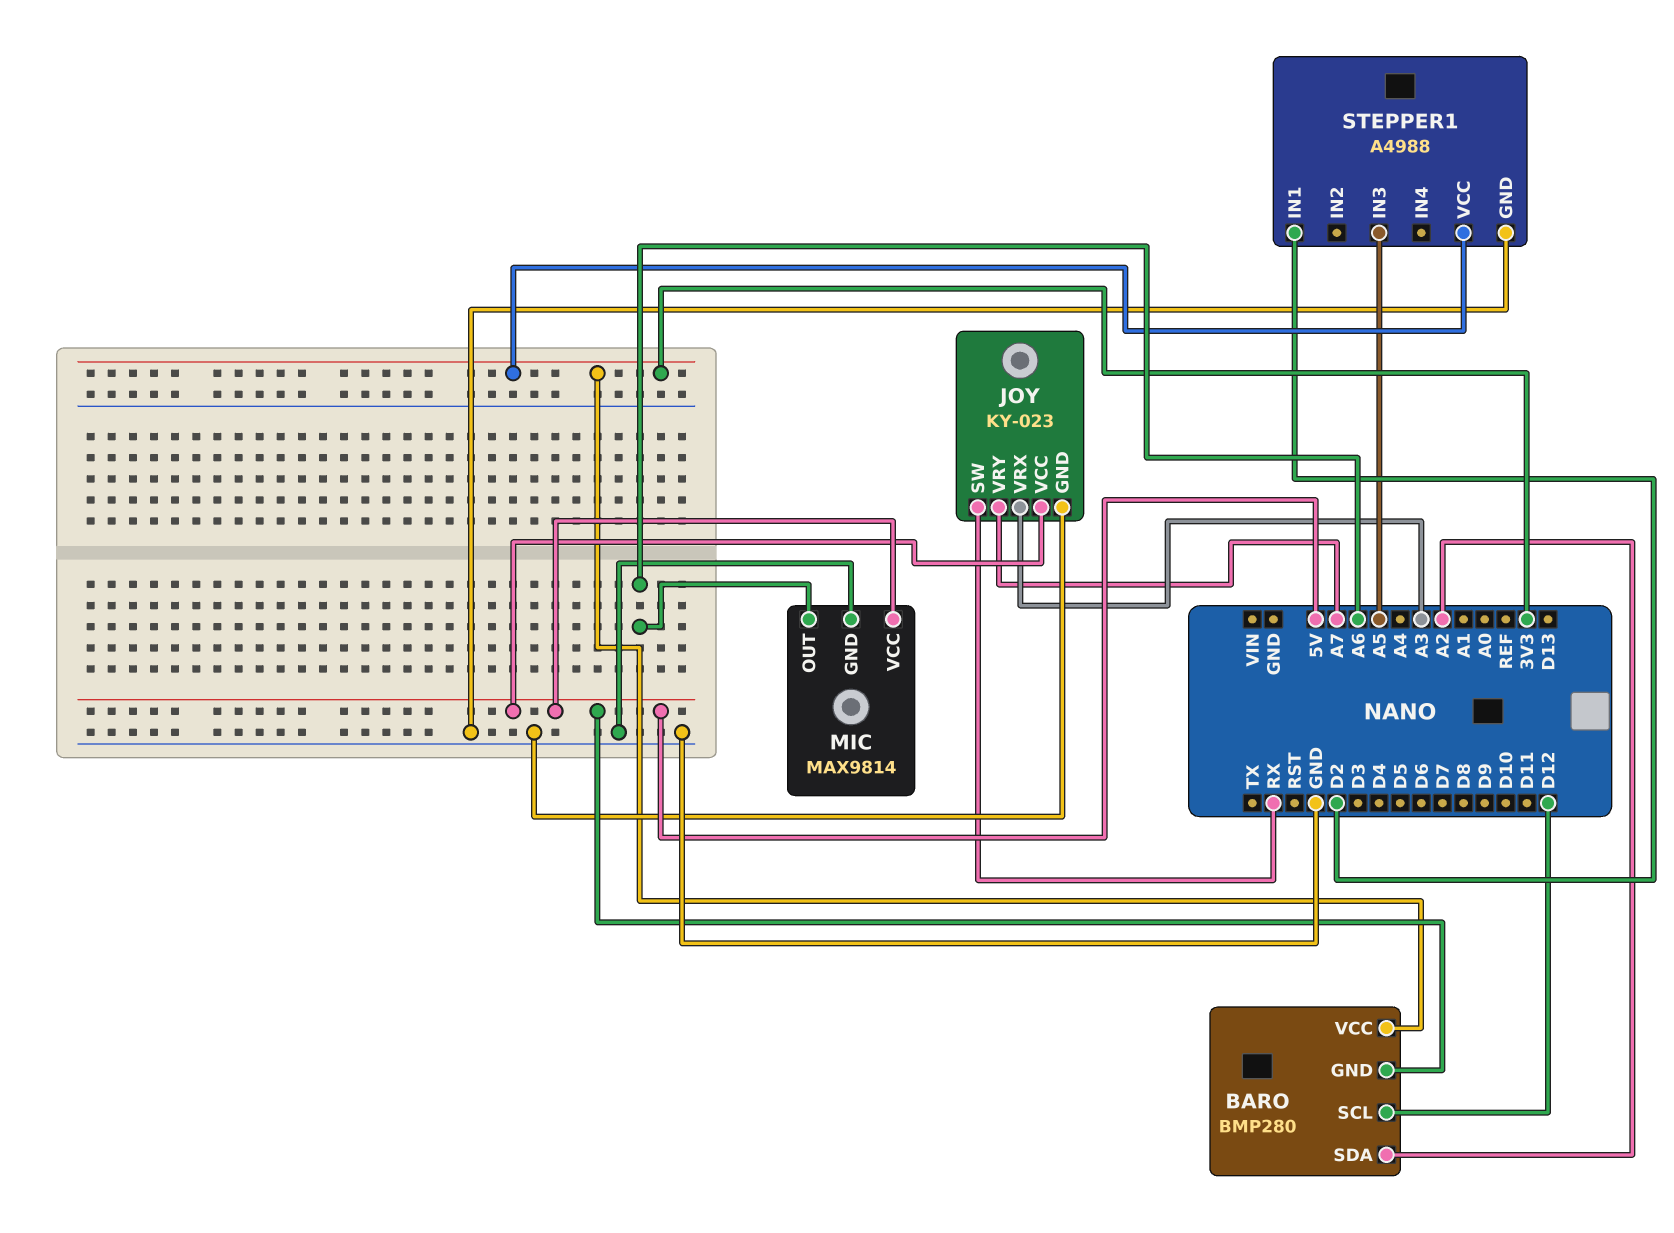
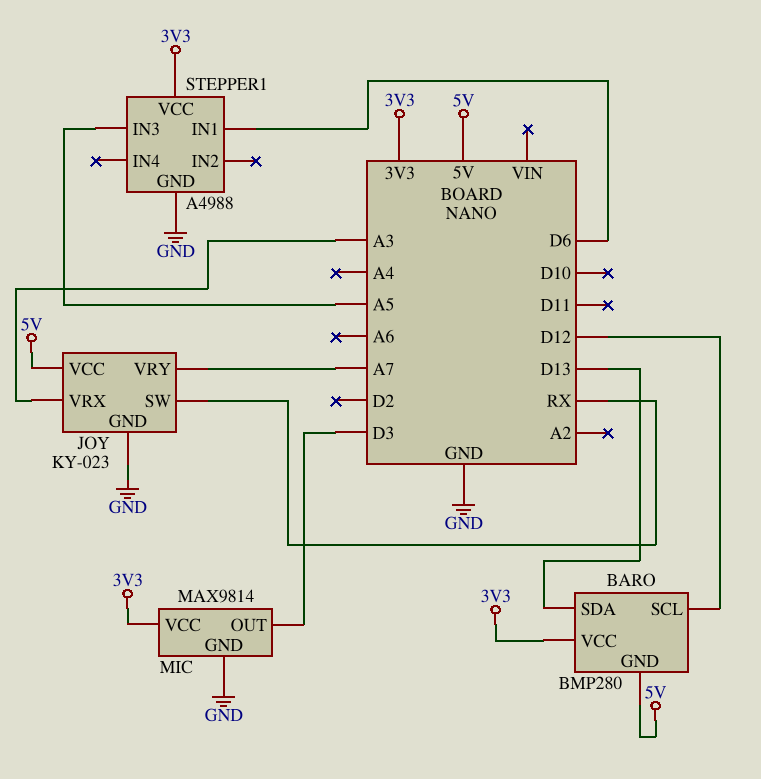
BARO pin SDA: A2 -> D13
MIC pin OUT: A6 -> D3
MIC pin VCC: 5V -> 3V3
STEPPER1 pin IN1: D2 -> D6

